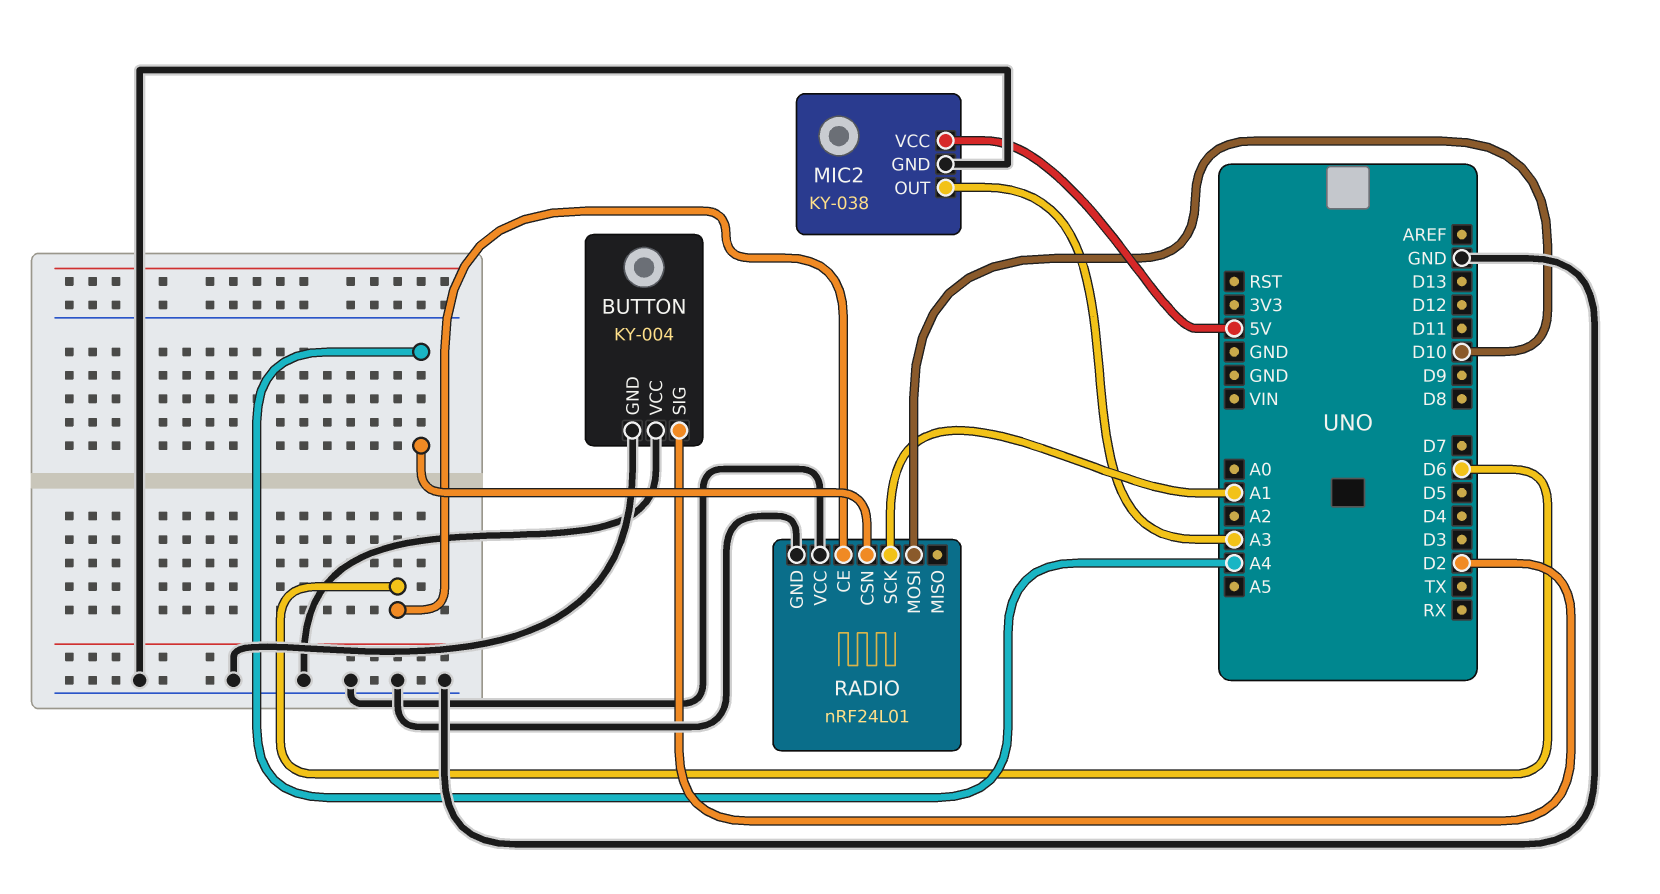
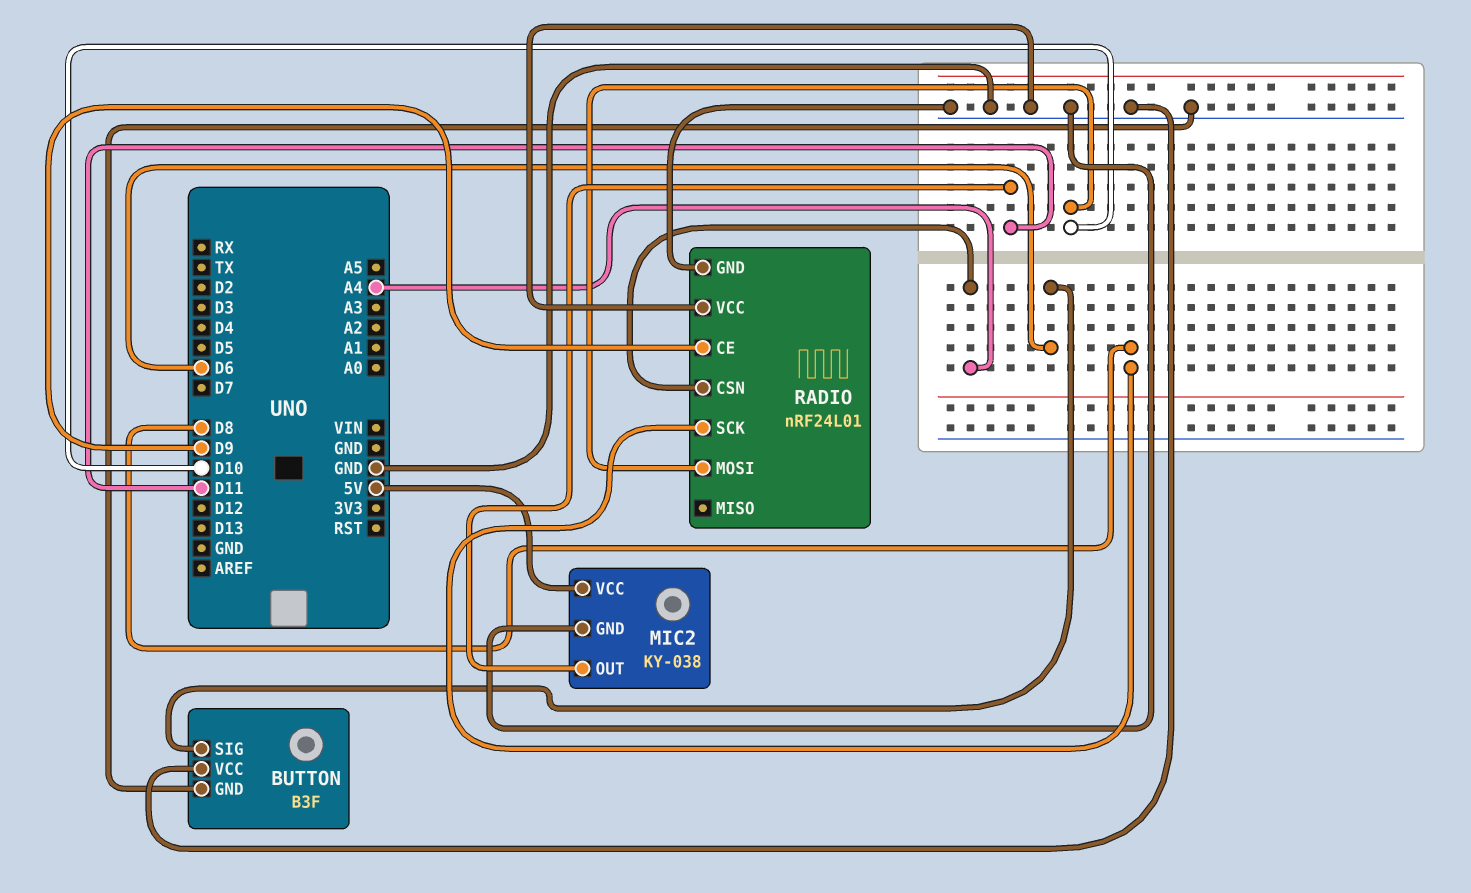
BUTTON: KY-004 -> B3F
BUTTON pin SIG: D2 -> D6
MIC2 pin OUT: A3 -> D11
RADIO pin CE: D6 -> D9
RADIO pin SCK: A1 -> D8

